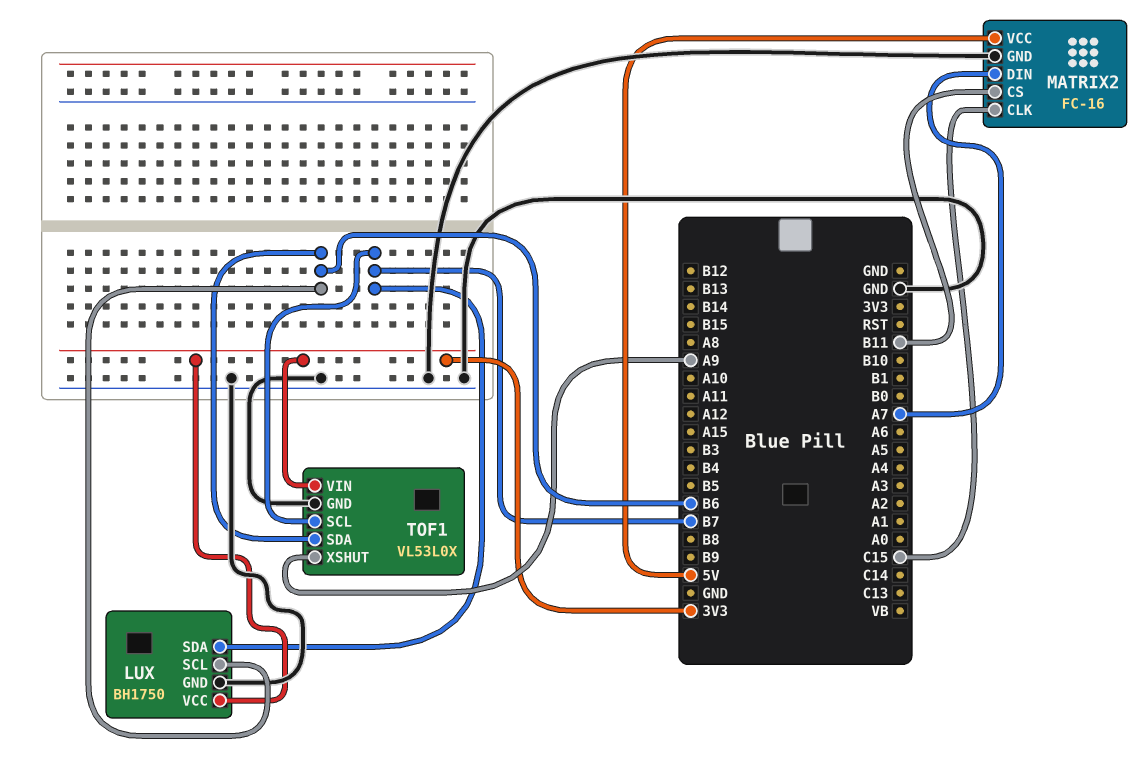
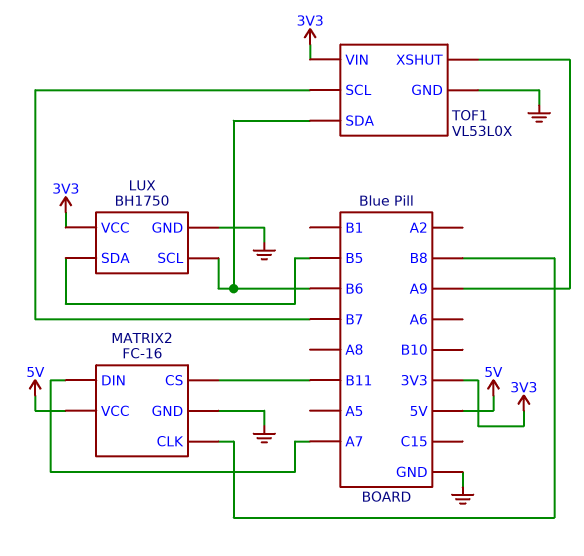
LUX pin SDA: B7 -> B5
MATRIX2 pin CLK: C15 -> B8

